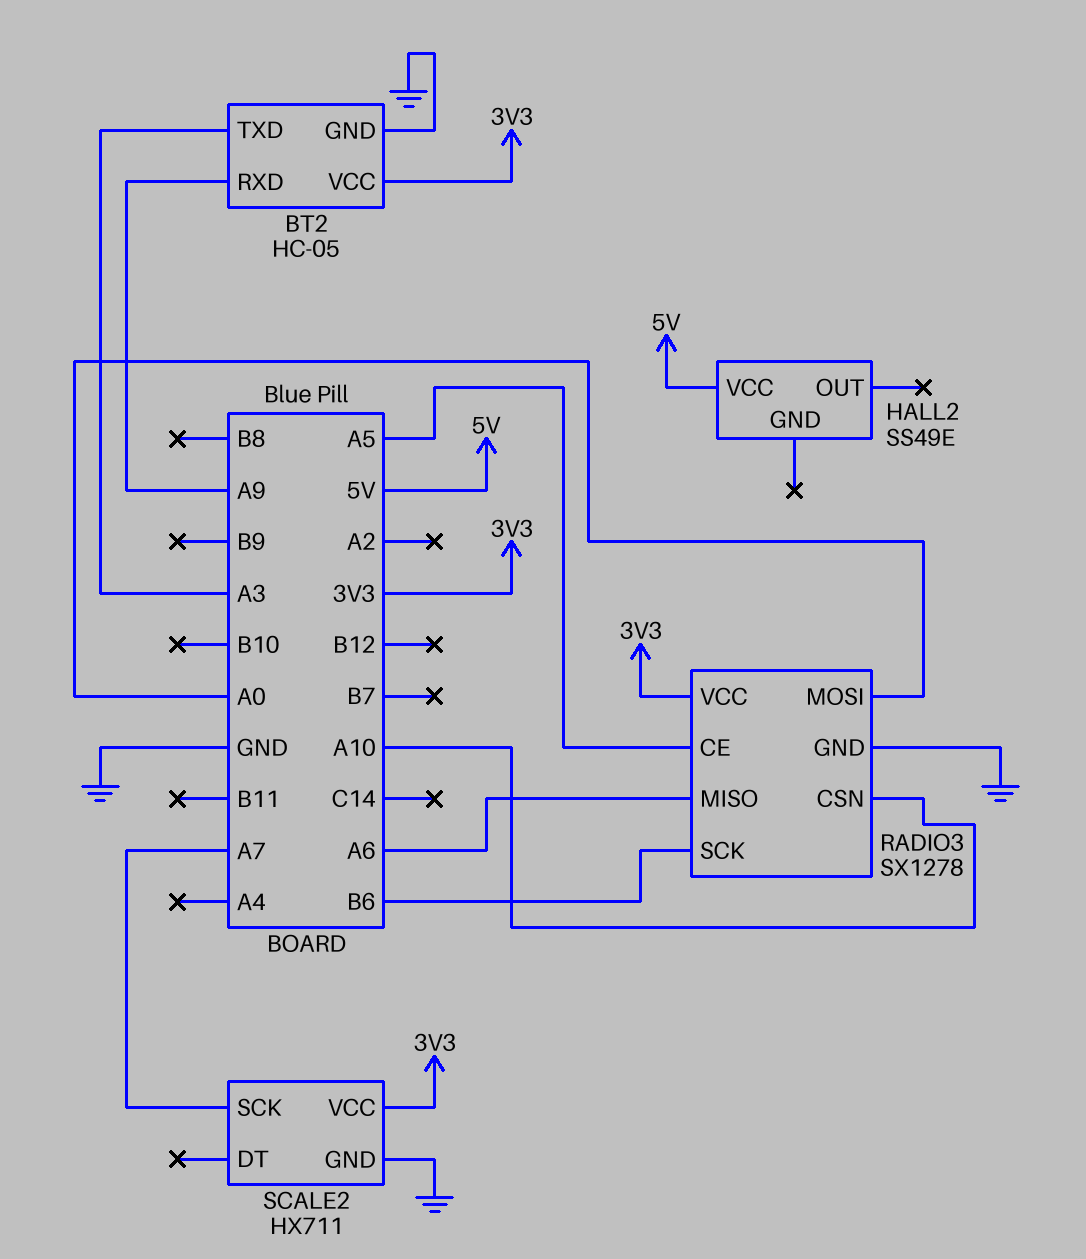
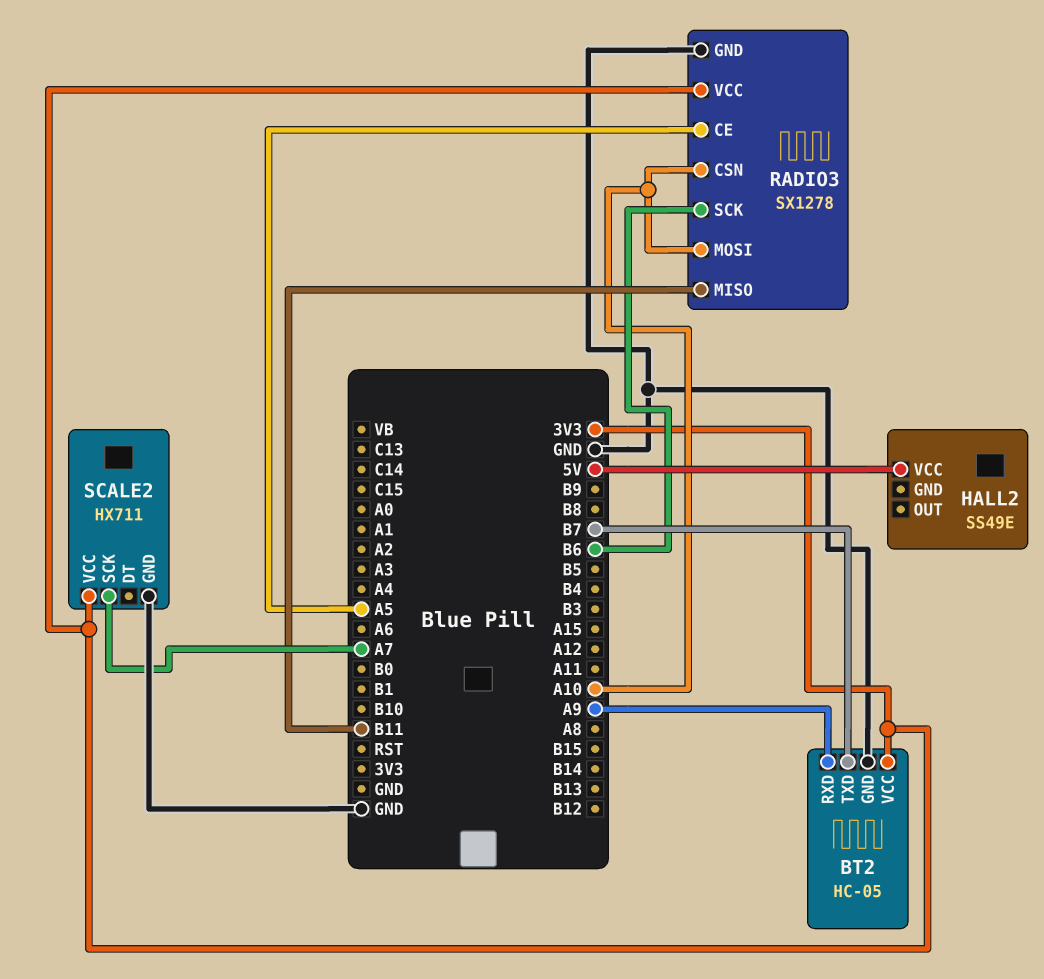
BT2 pin TXD: A3 -> B7
RADIO3 pin MISO: A6 -> B11
RADIO3 pin MOSI: A0 -> A10

